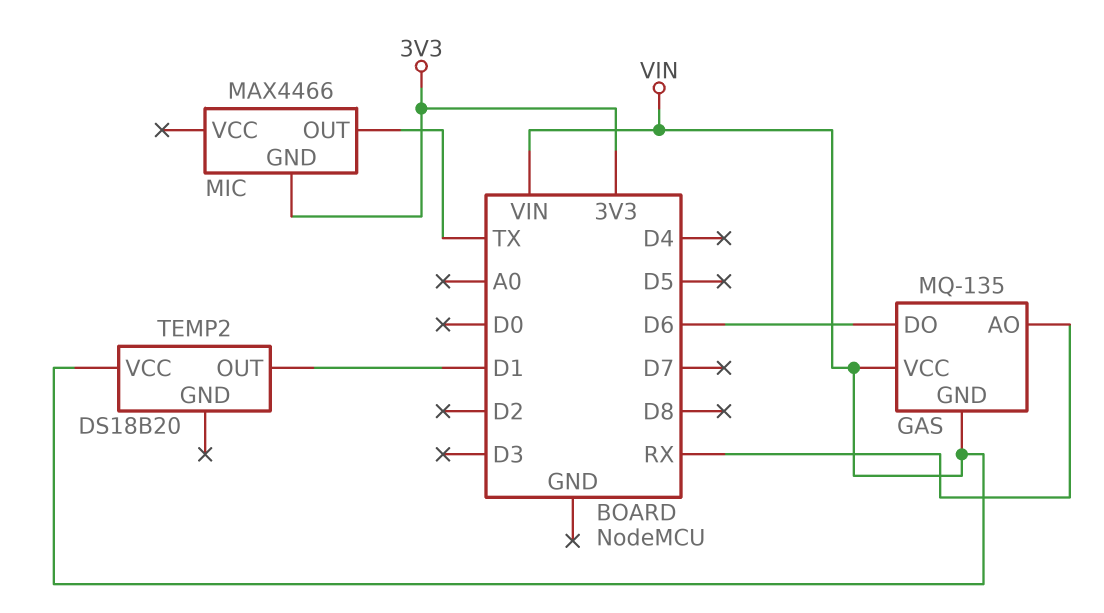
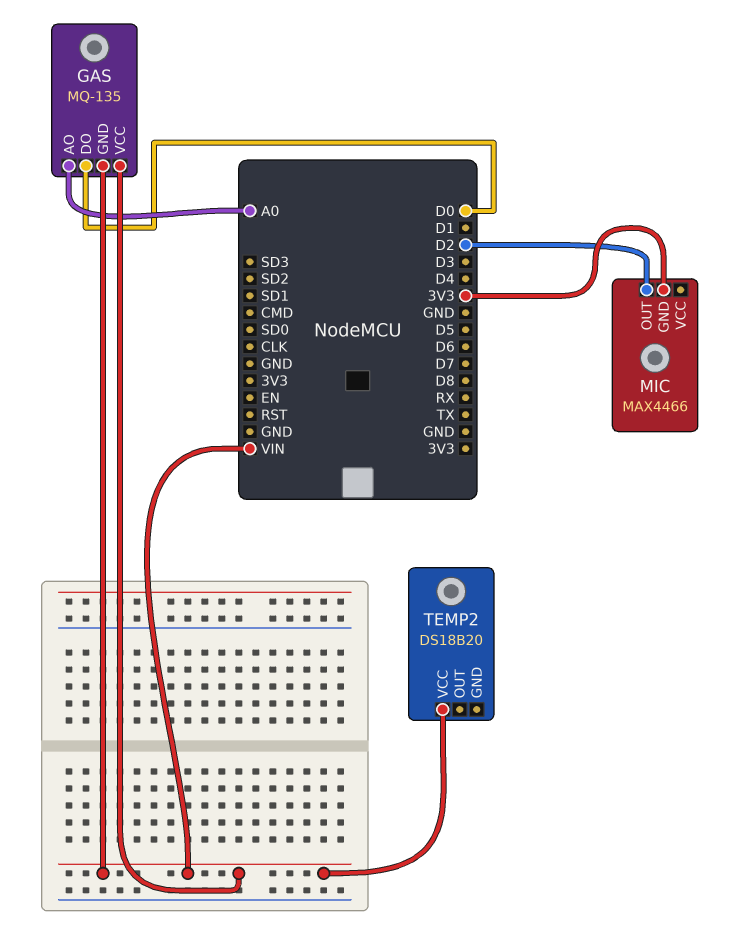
GAS pin AO: RX -> A0
GAS pin DO: D6 -> D0
MIC pin OUT: TX -> D2
TEMP2 pin OUT: D1 -> none

